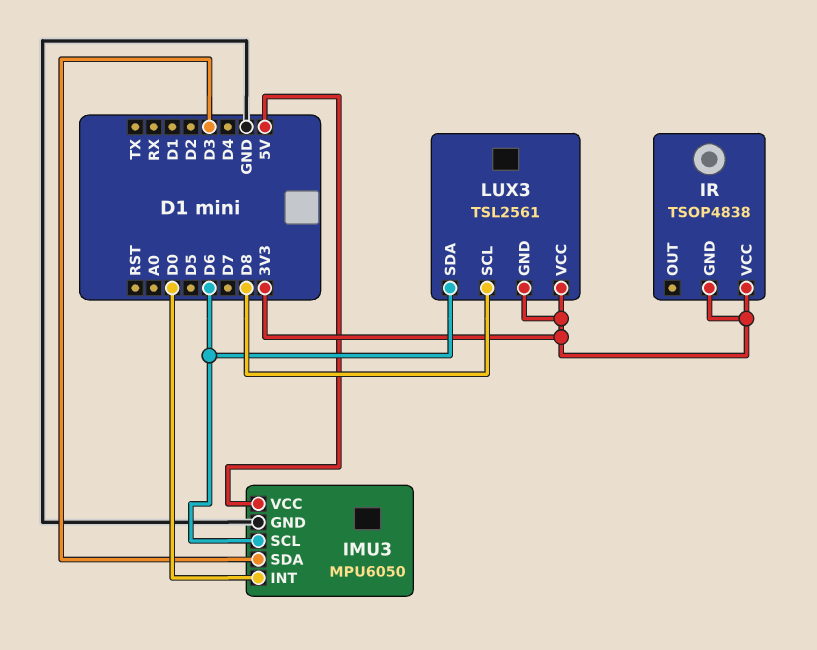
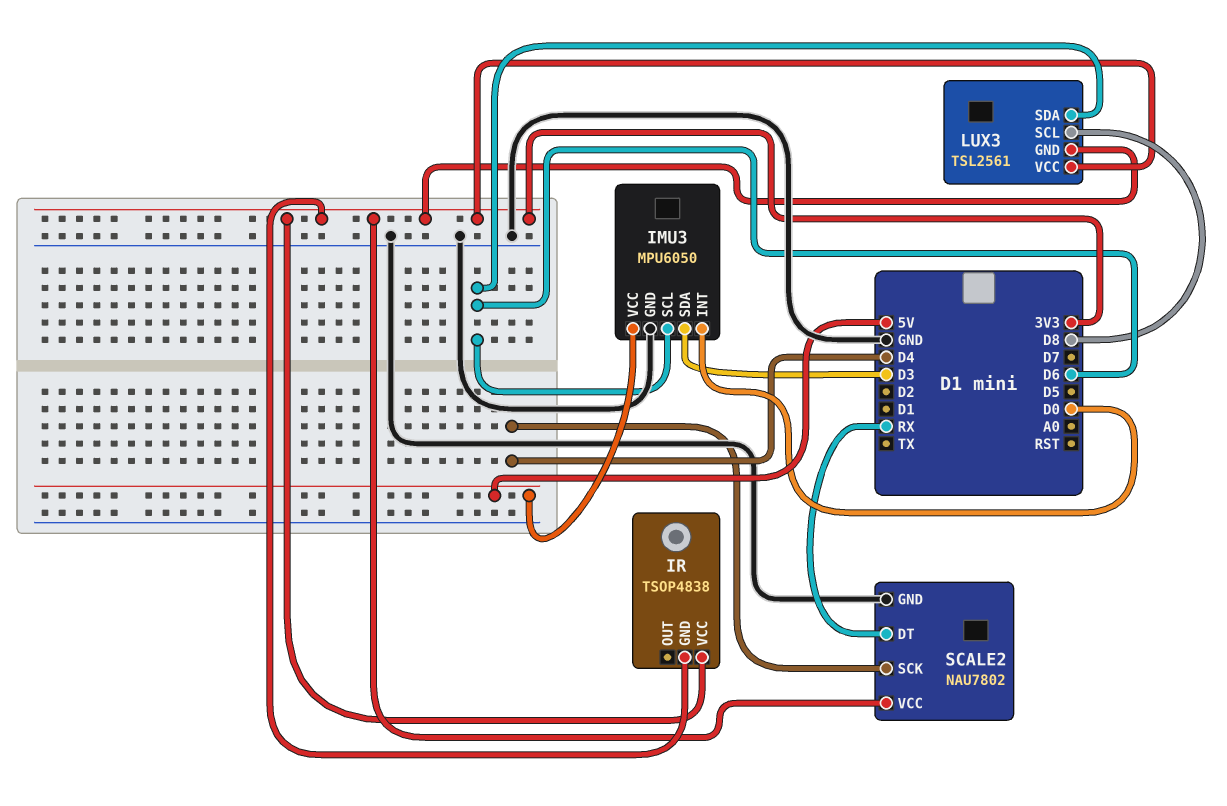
SCALE2: none -> NAU7802
SCALE2 pin DT: none -> RX
SCALE2 pin GND: none -> GND
SCALE2 pin SCK: none -> D4
SCALE2 pin VCC: none -> 3V3

